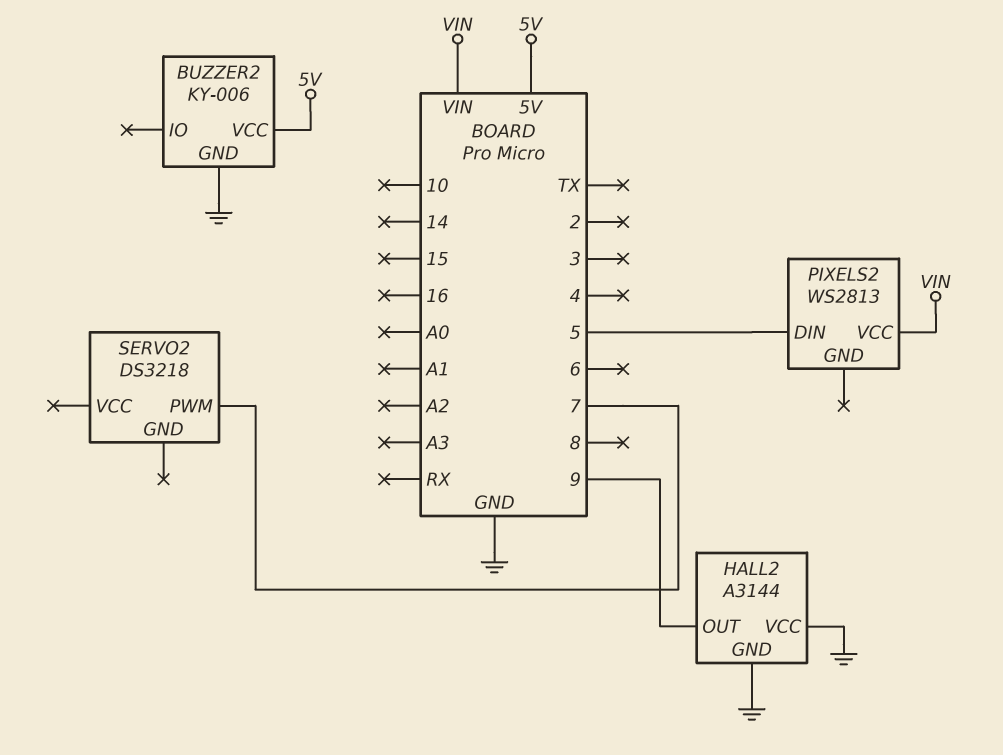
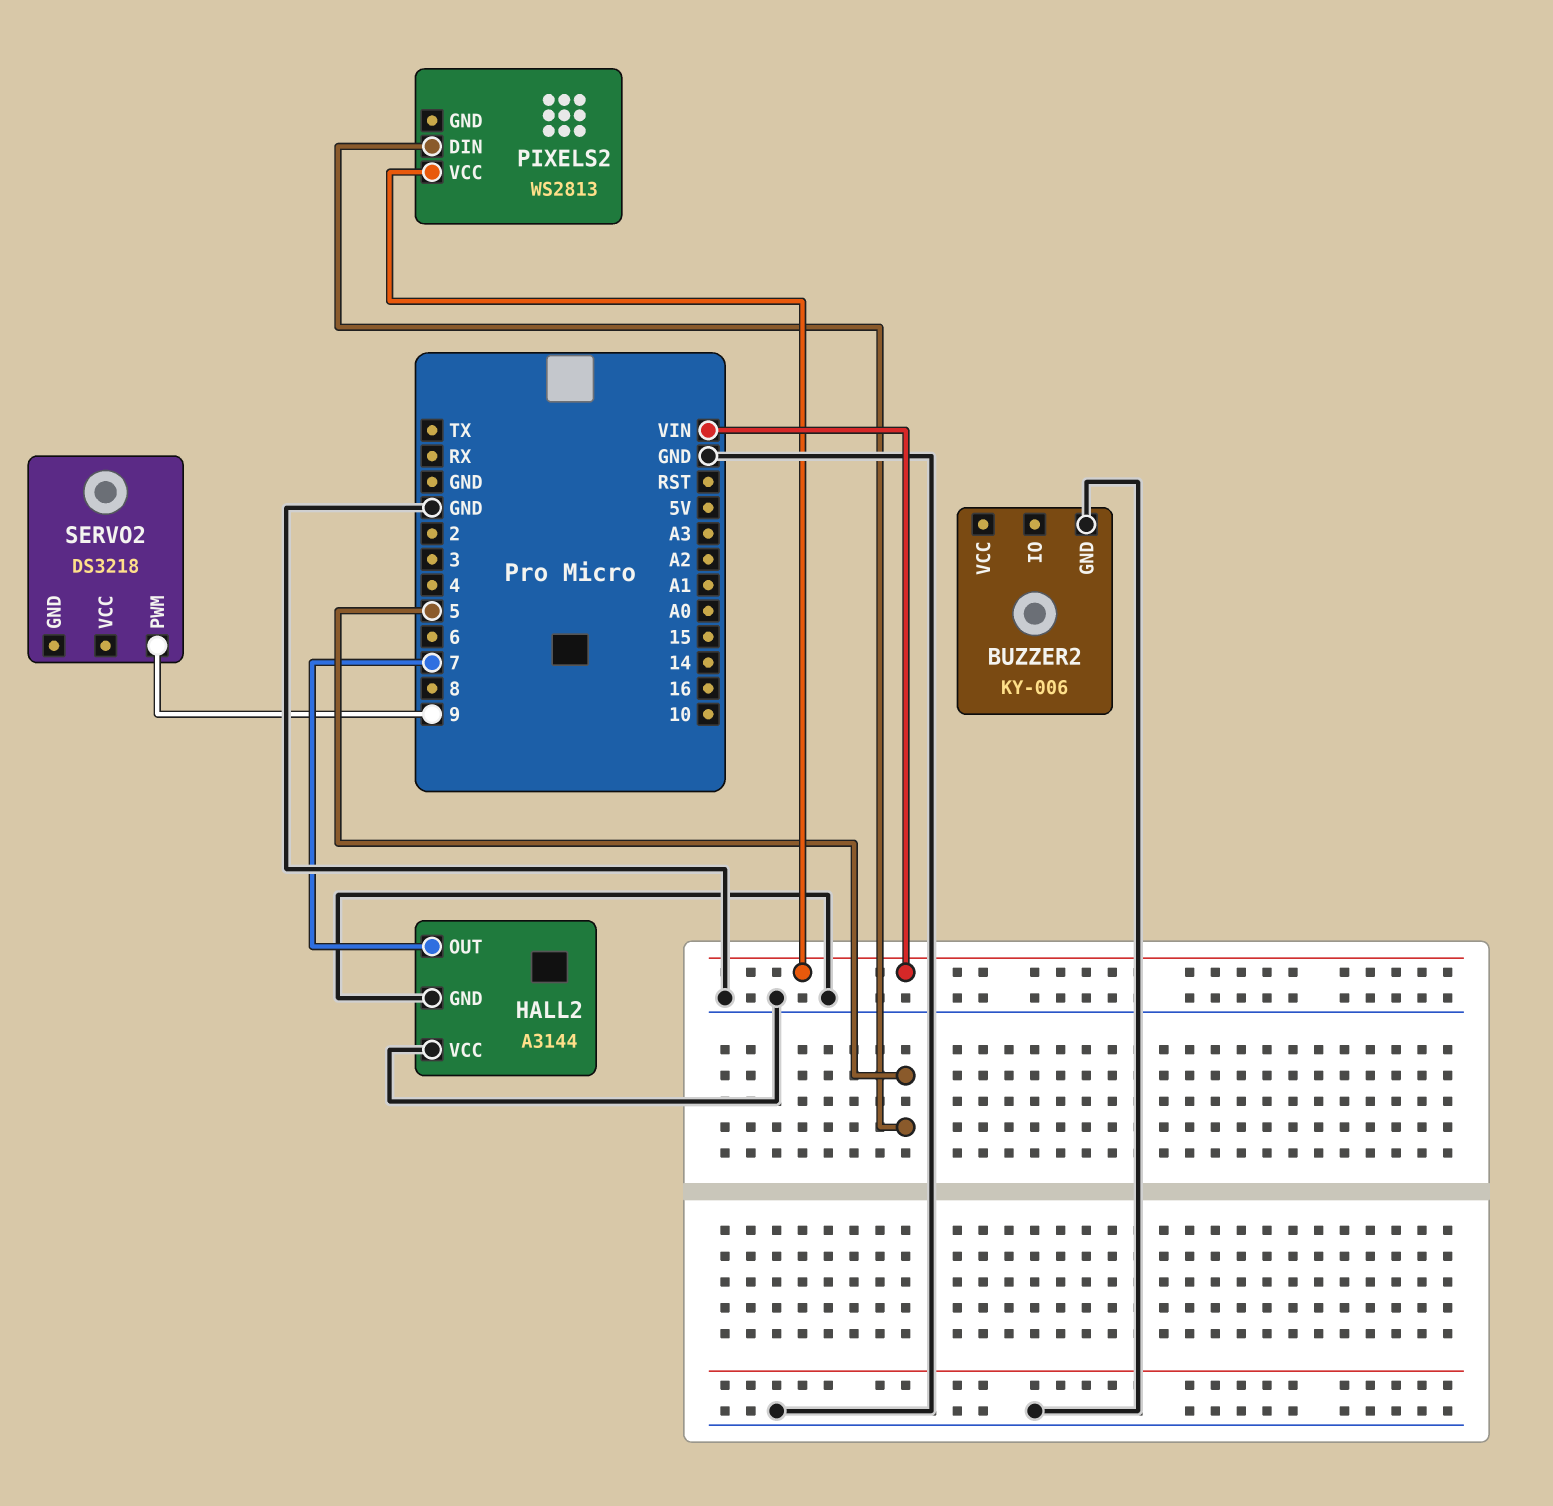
BUZZER2 pin VCC: 5V -> none
HALL2 pin OUT: 9 -> 7
SERVO2 pin PWM: 7 -> 9

